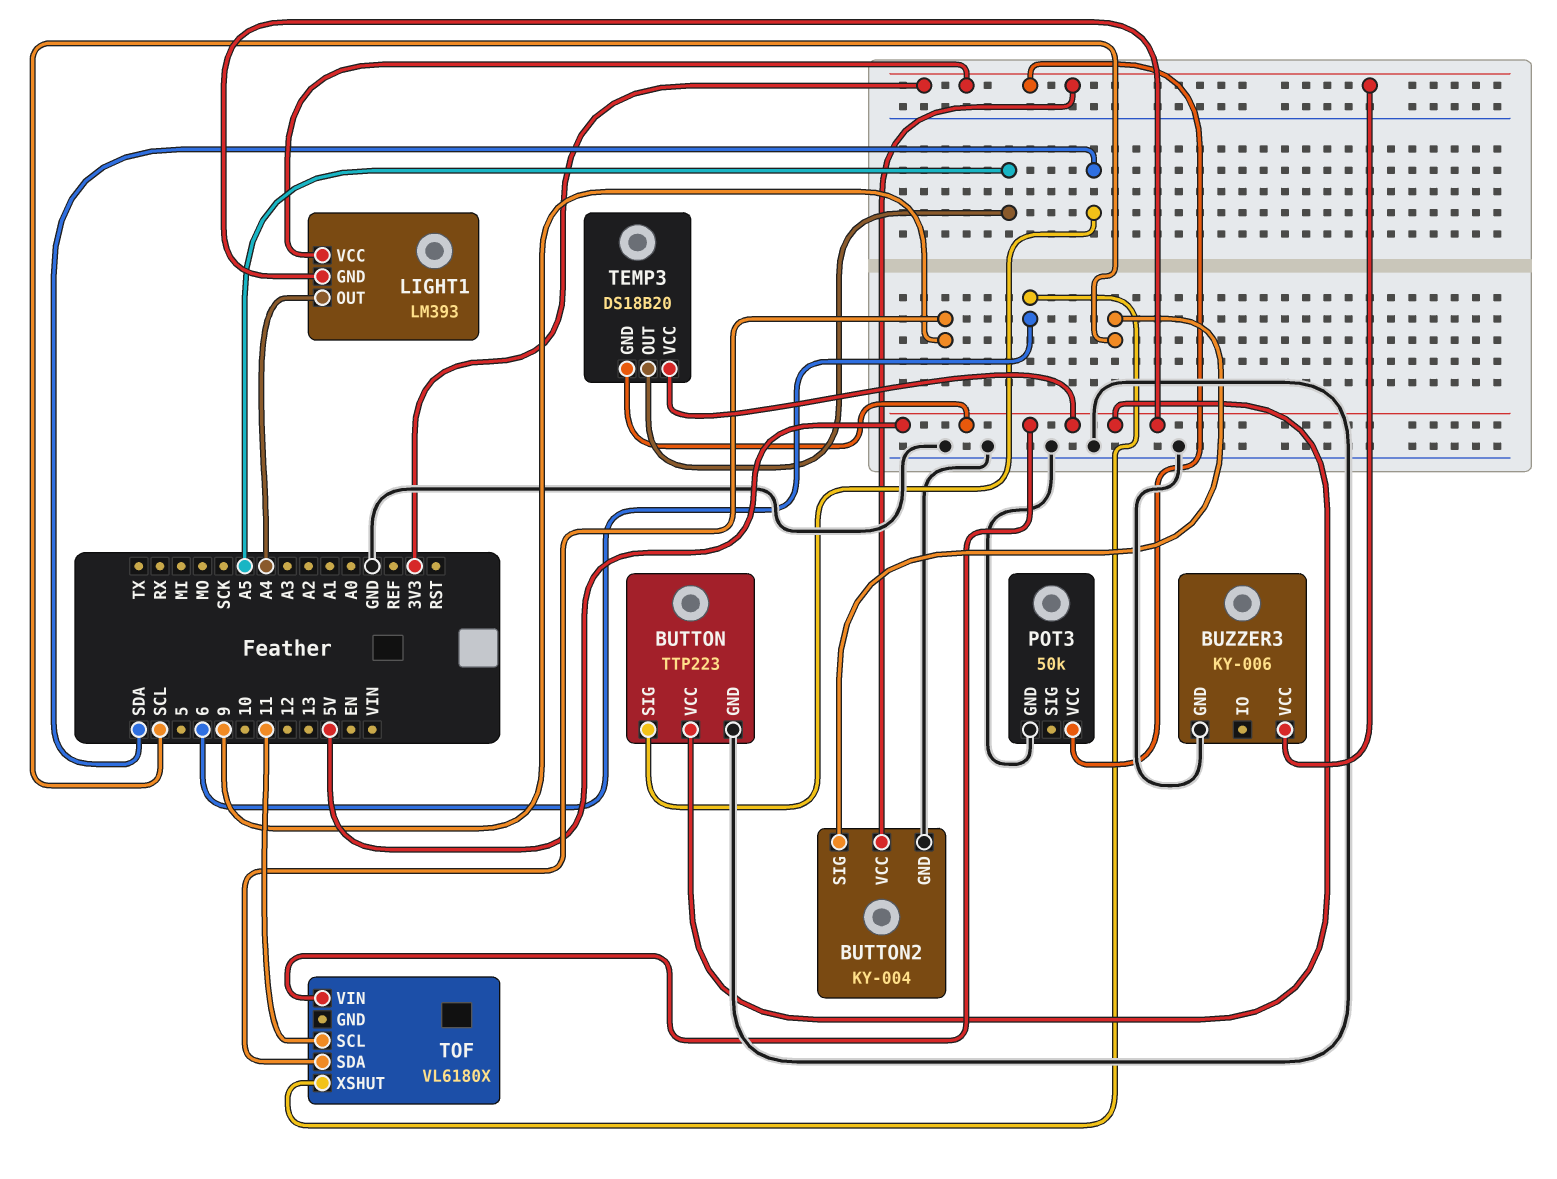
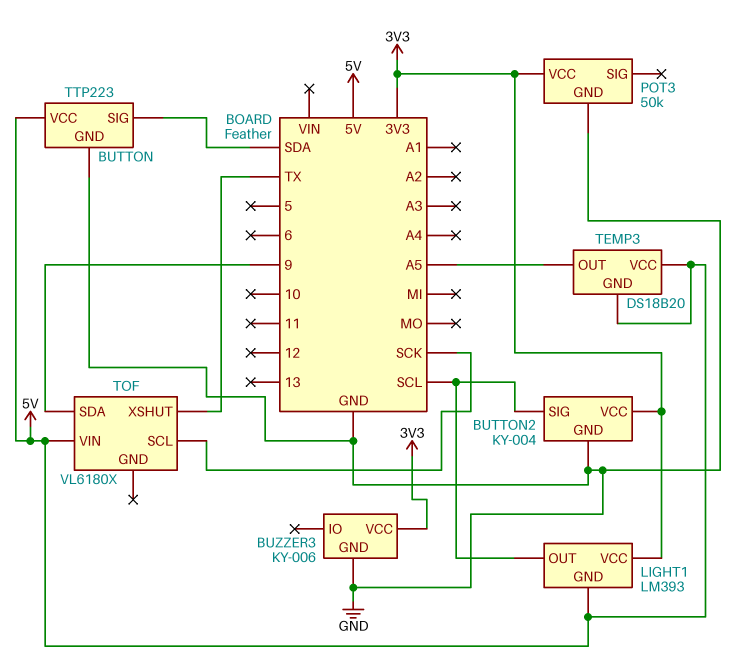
LIGHT1 pin OUT: A4 -> SCL
TOF pin SCL: 11 -> SCK
TOF pin XSHUT: 6 -> TX

